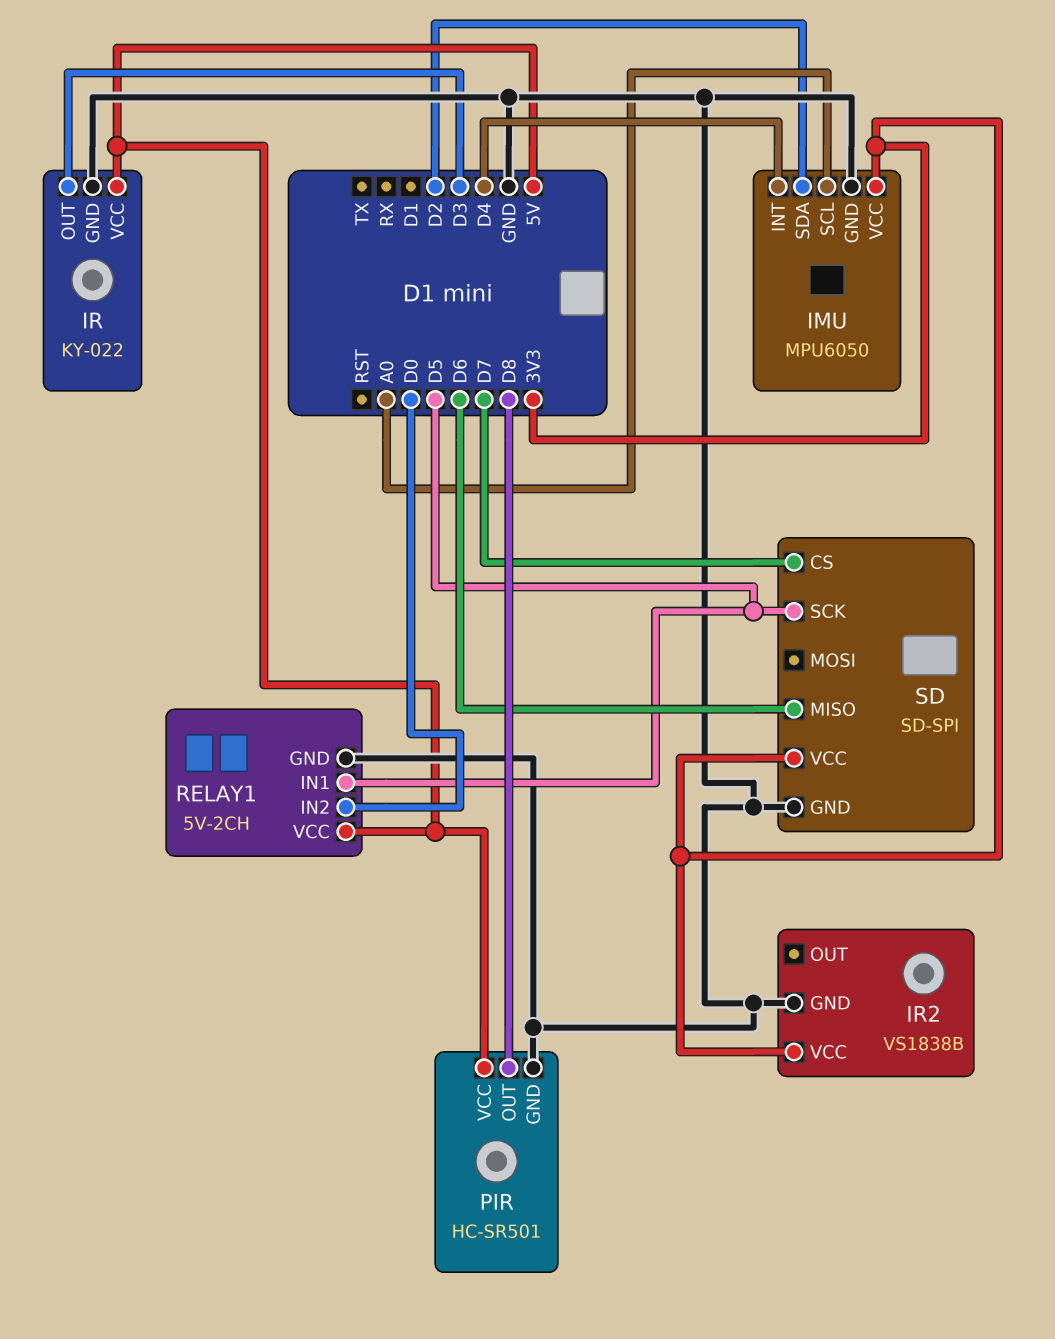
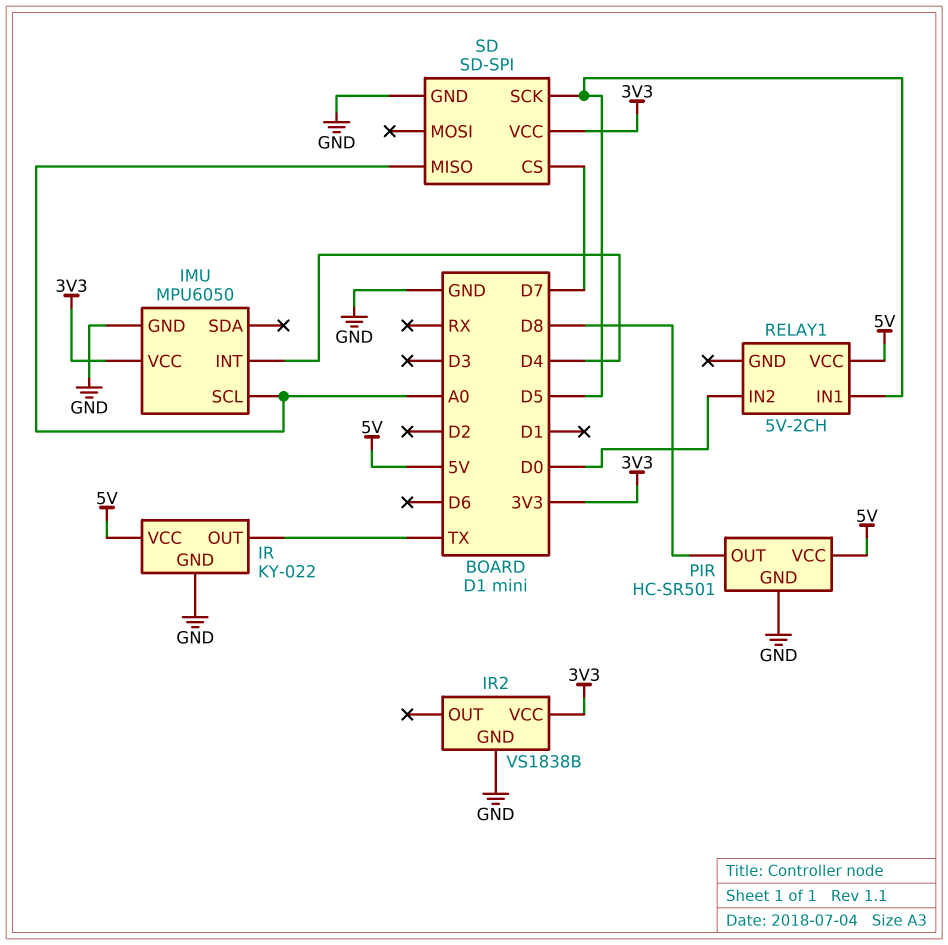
IMU pin SDA: D2 -> none
IR pin OUT: D3 -> TX
RELAY1 pin GND: GND -> none
SD pin MISO: D6 -> A0

